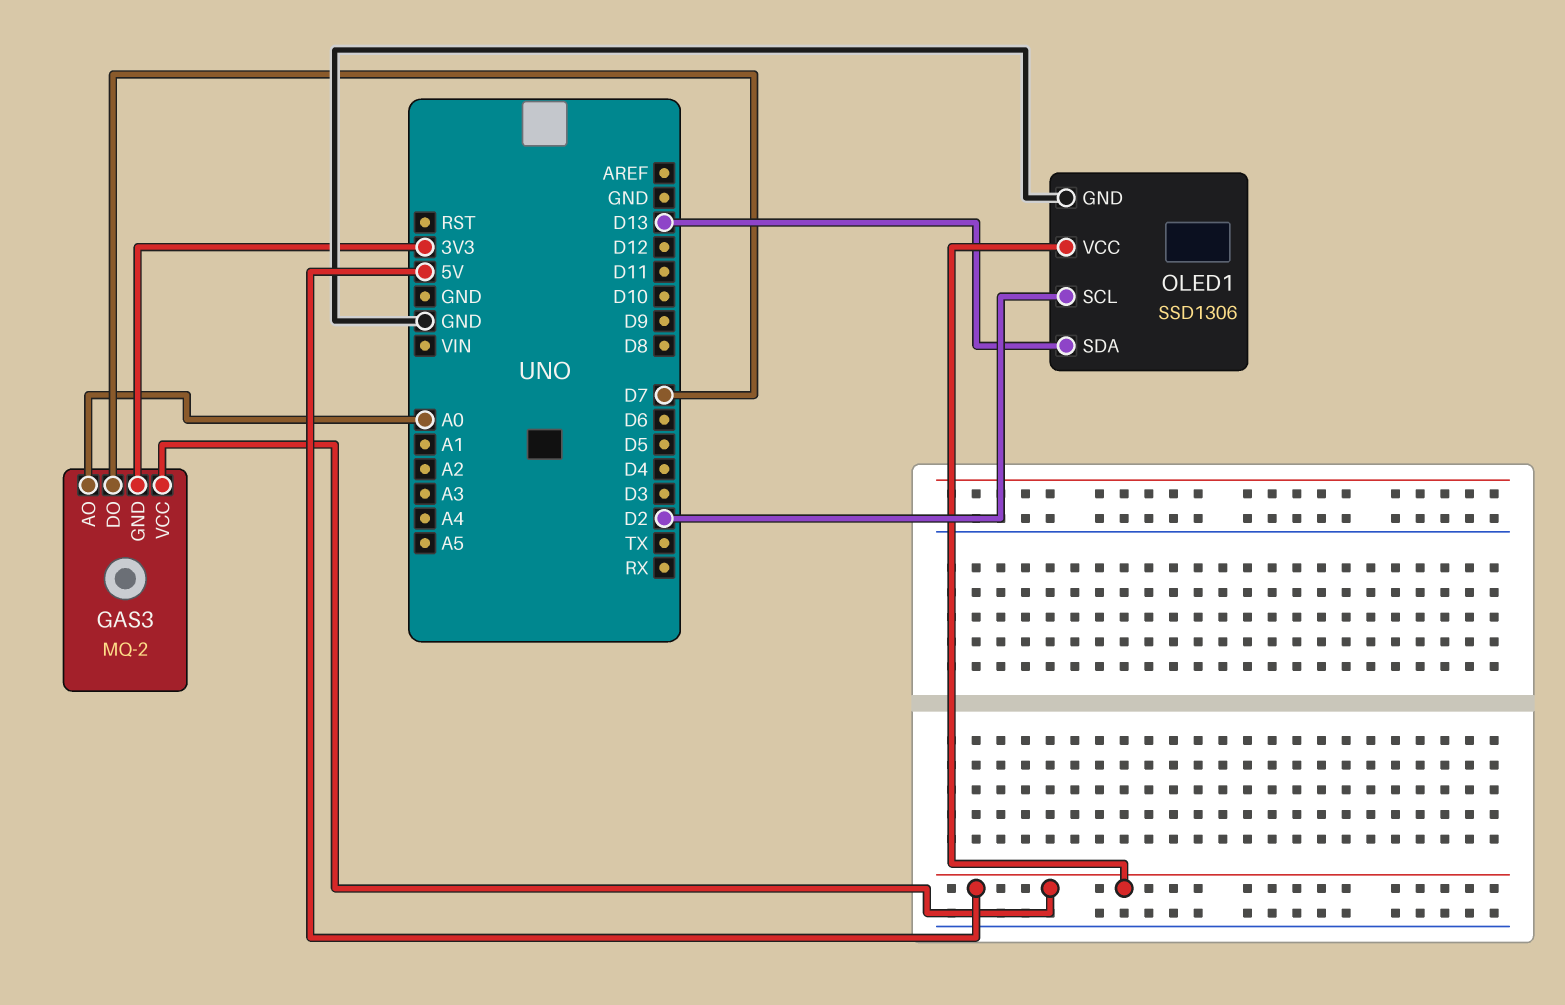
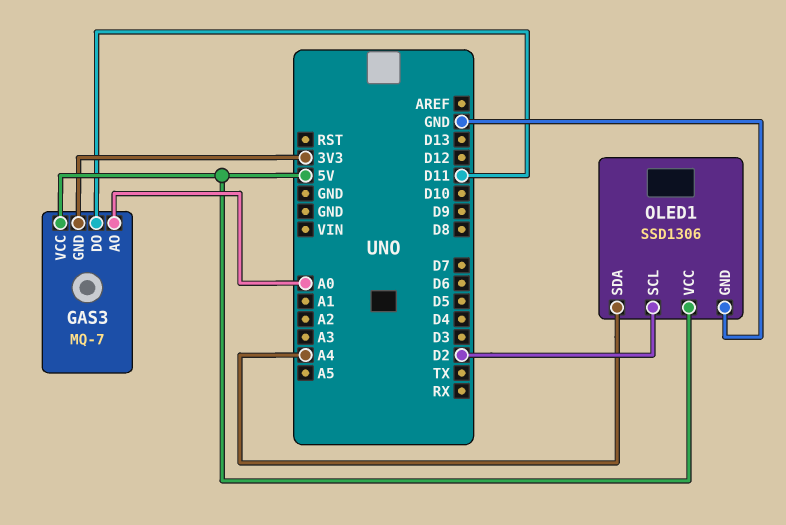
GAS3: MQ-2 -> MQ-7
GAS3 pin DO: D7 -> D11
OLED1 pin SDA: D13 -> A4

